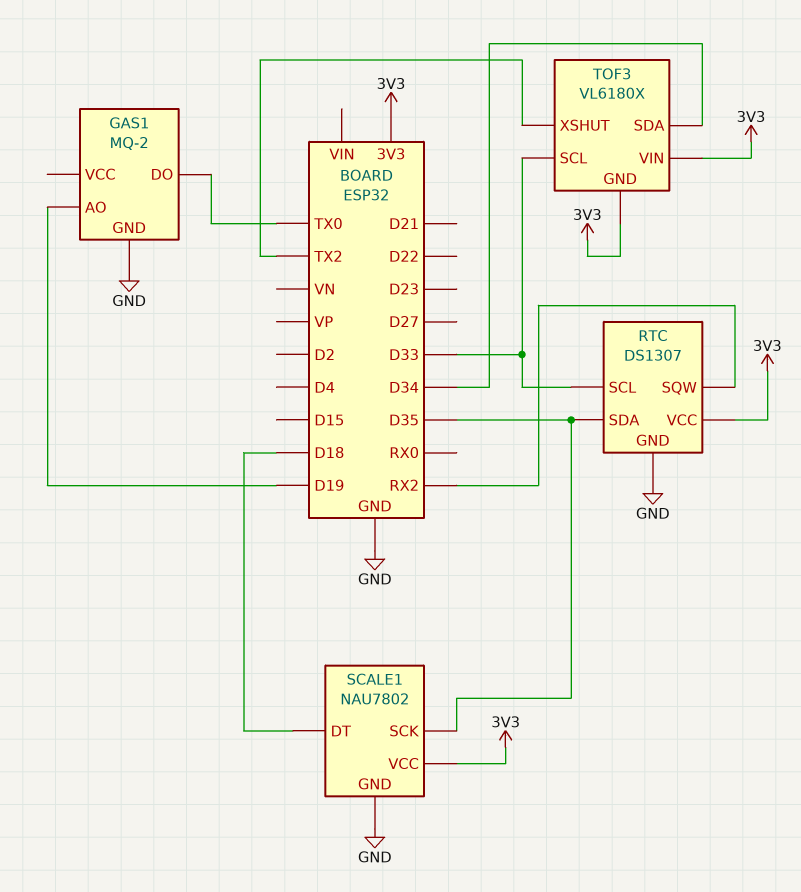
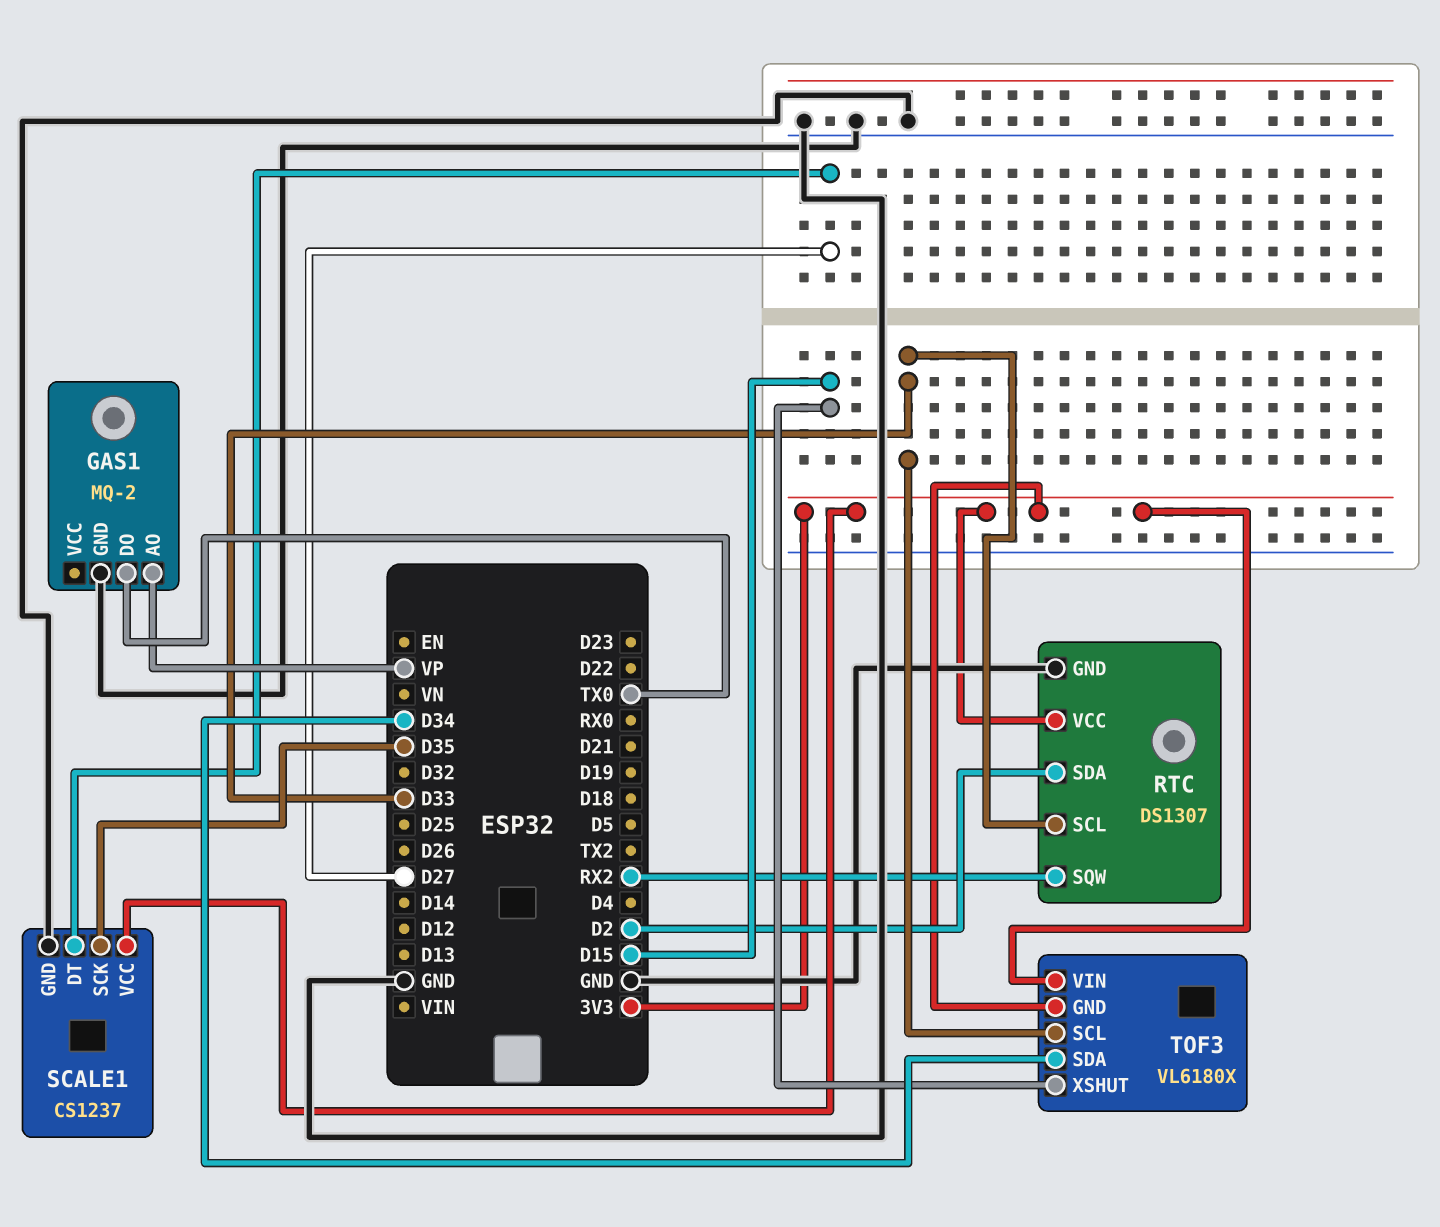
GAS1 pin AO: D19 -> VP
RTC pin SDA: D35 -> D2
SCALE1: NAU7802 -> CS1237
SCALE1 pin DT: D18 -> D27
TOF3 pin XSHUT: TX2 -> D15

